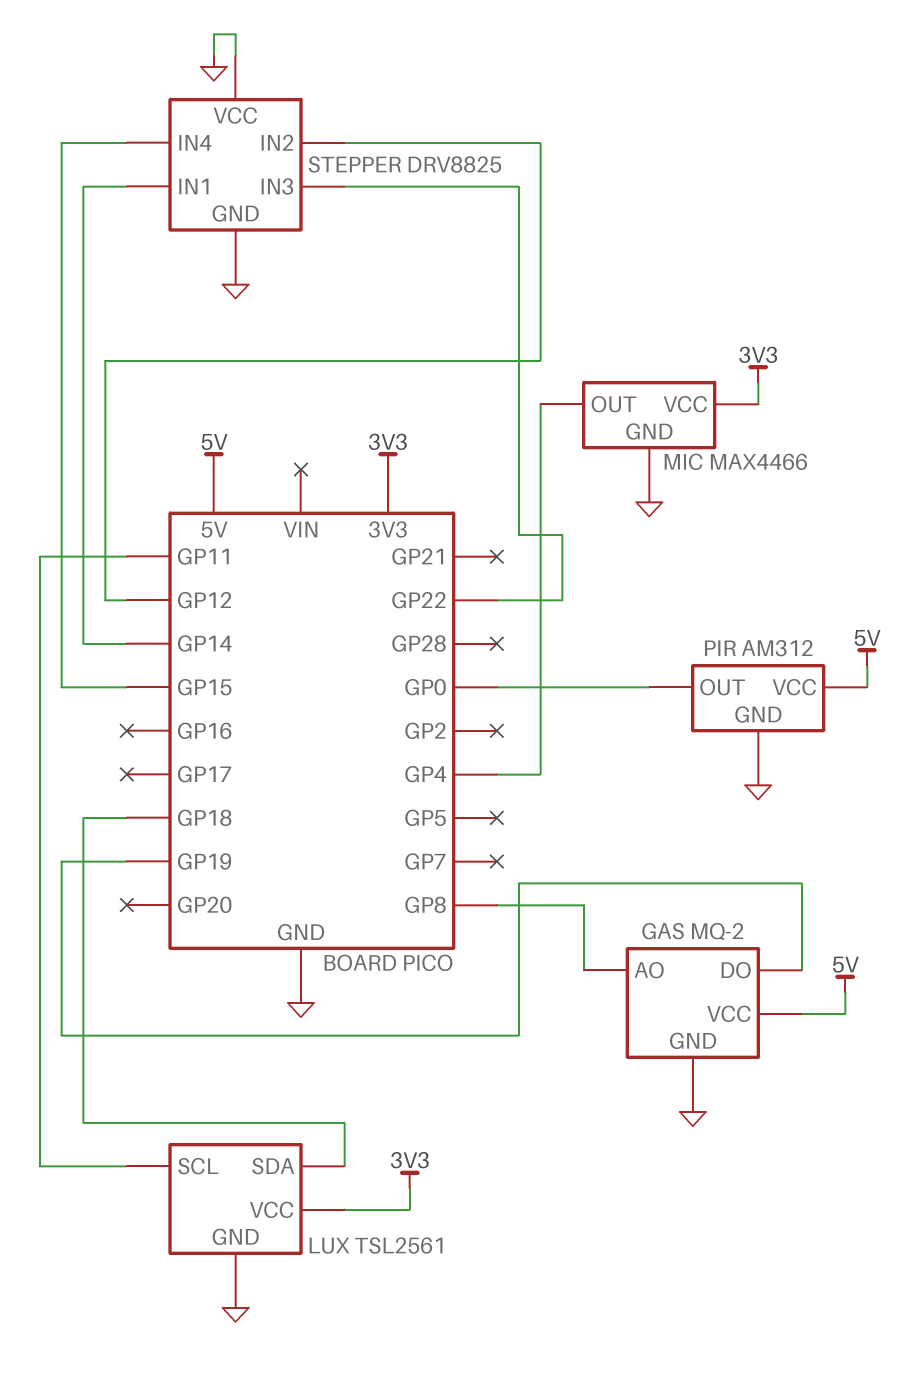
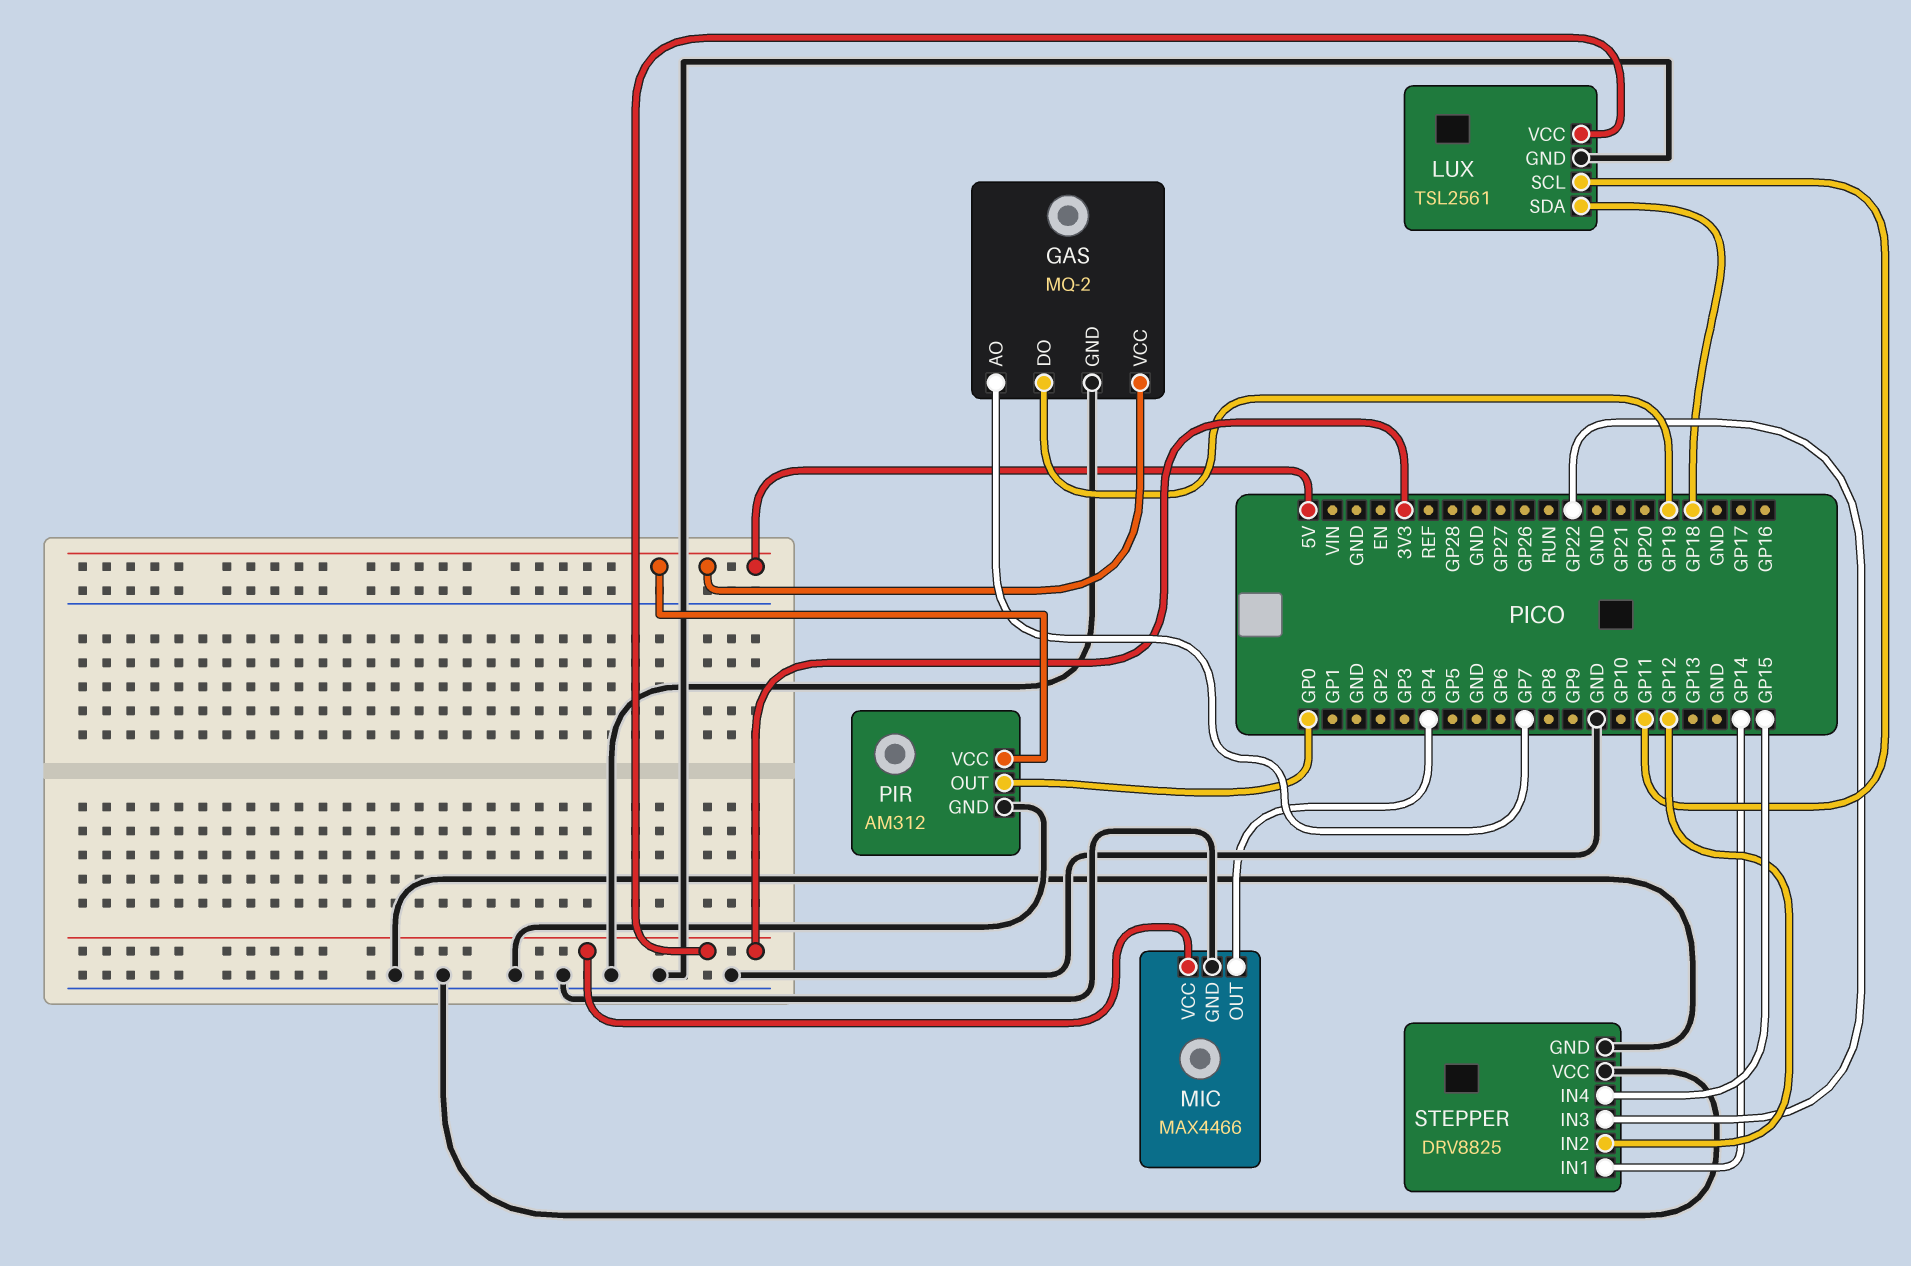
GAS pin AO: GP8 -> GP7

